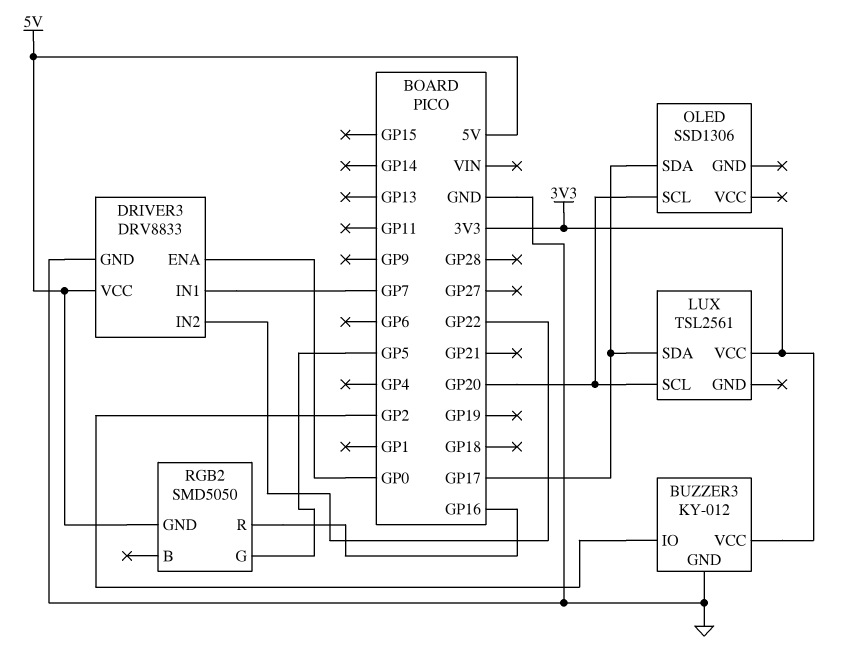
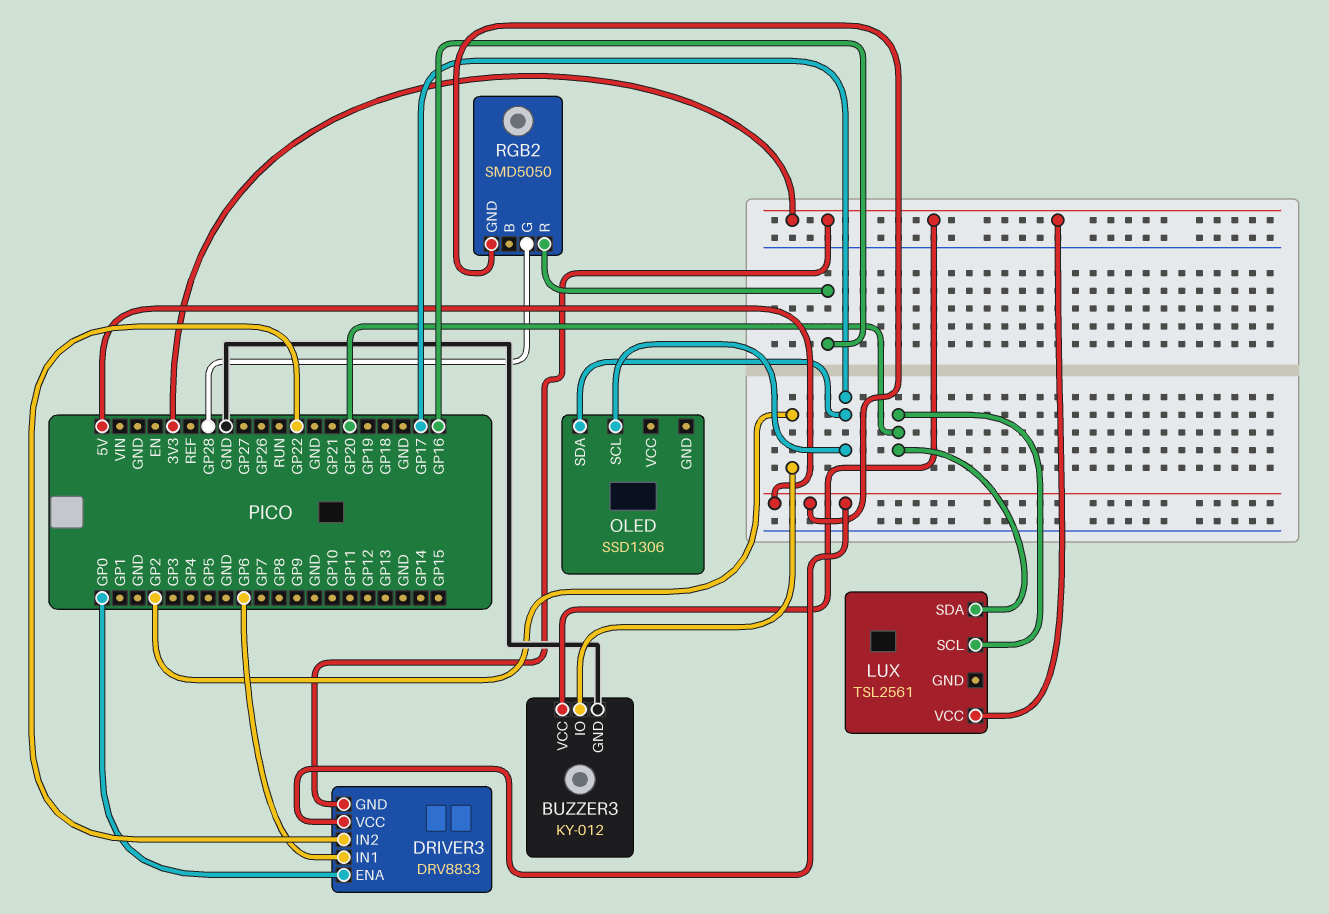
DRIVER3 pin GND: GND -> 3V3
DRIVER3 pin IN1: GP7 -> GP6
LUX pin SDA: GP17 -> GP20
OLED pin SCL: GP20 -> GP17
RGB2 pin G: GP5 -> GP28

